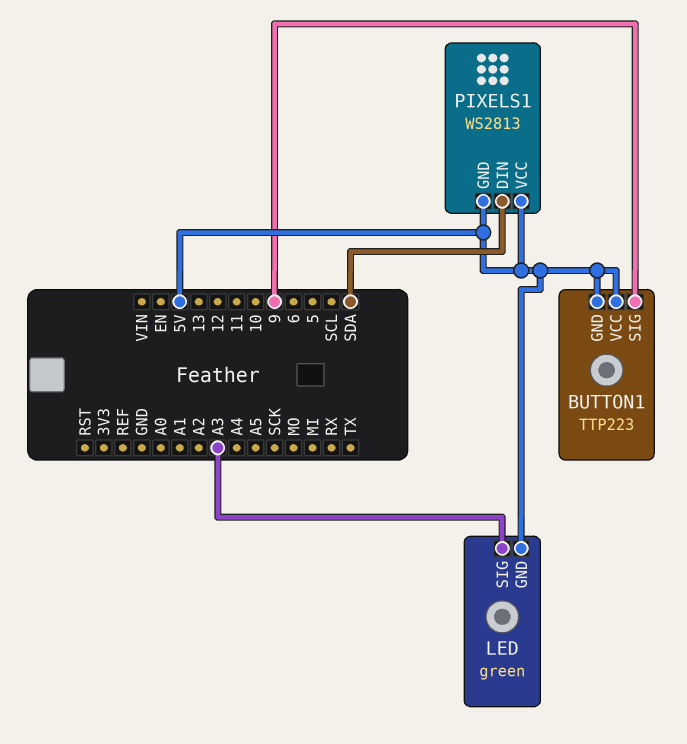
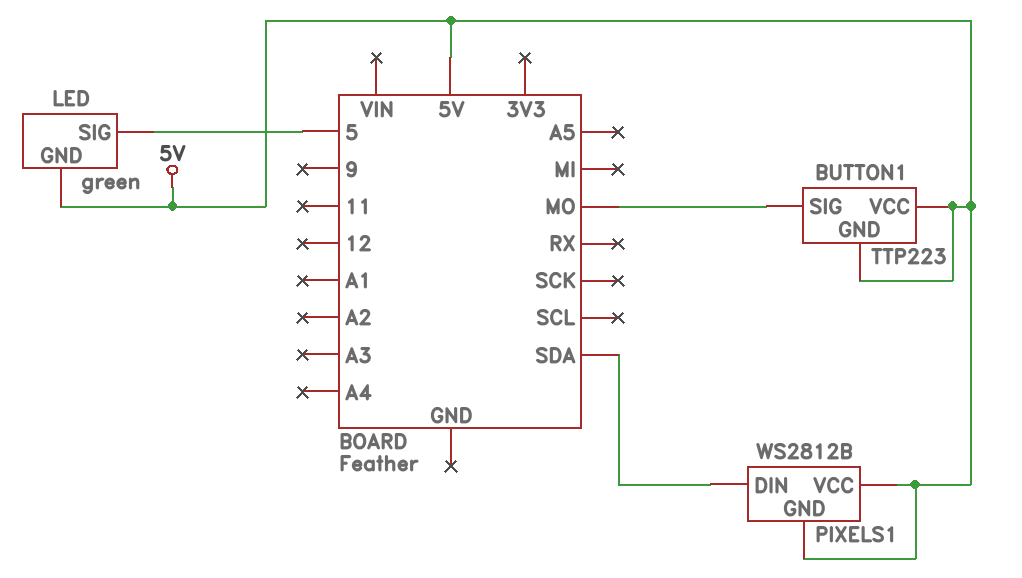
BUTTON1 pin SIG: 9 -> MO
LED pin SIG: A3 -> 5
PIXELS1: WS2813 -> WS2812B

